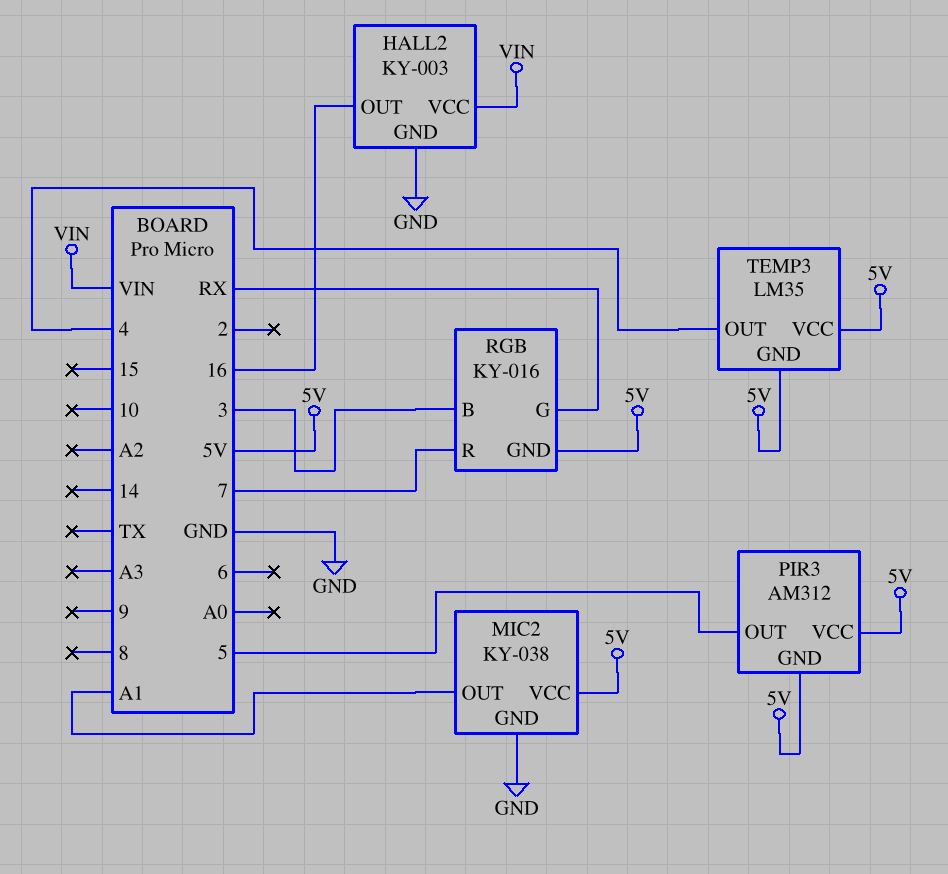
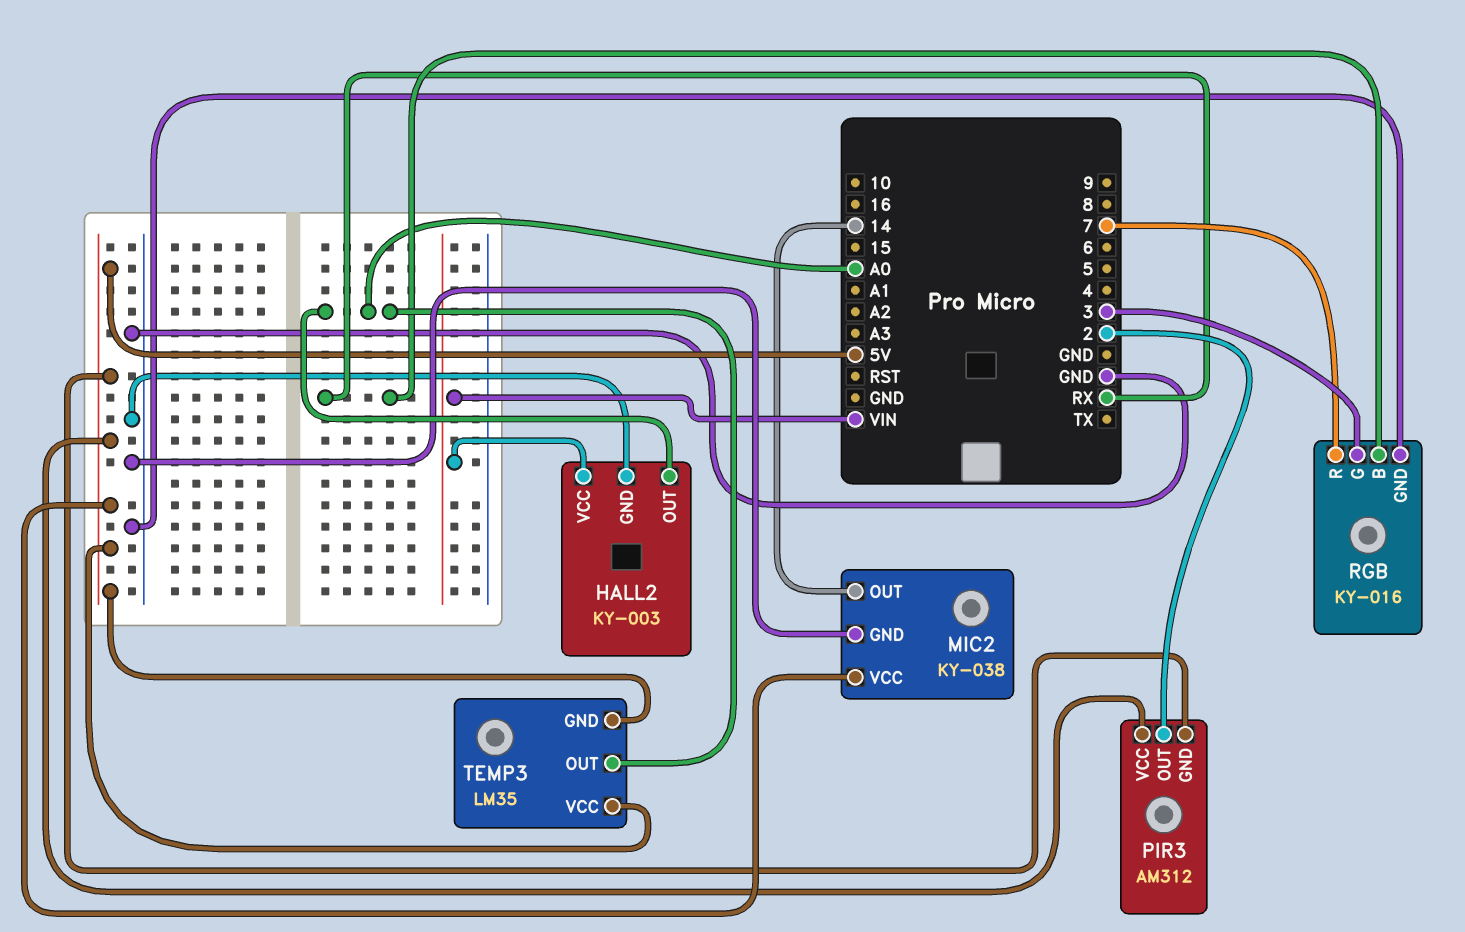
HALL2 pin OUT: 16 -> A0
MIC2 pin OUT: A1 -> 14
PIR3 pin OUT: 5 -> 2
RGB pin B: 3 -> RX
RGB pin G: RX -> 3
RGB pin GND: 5V -> GND
TEMP3 pin OUT: 4 -> A0

